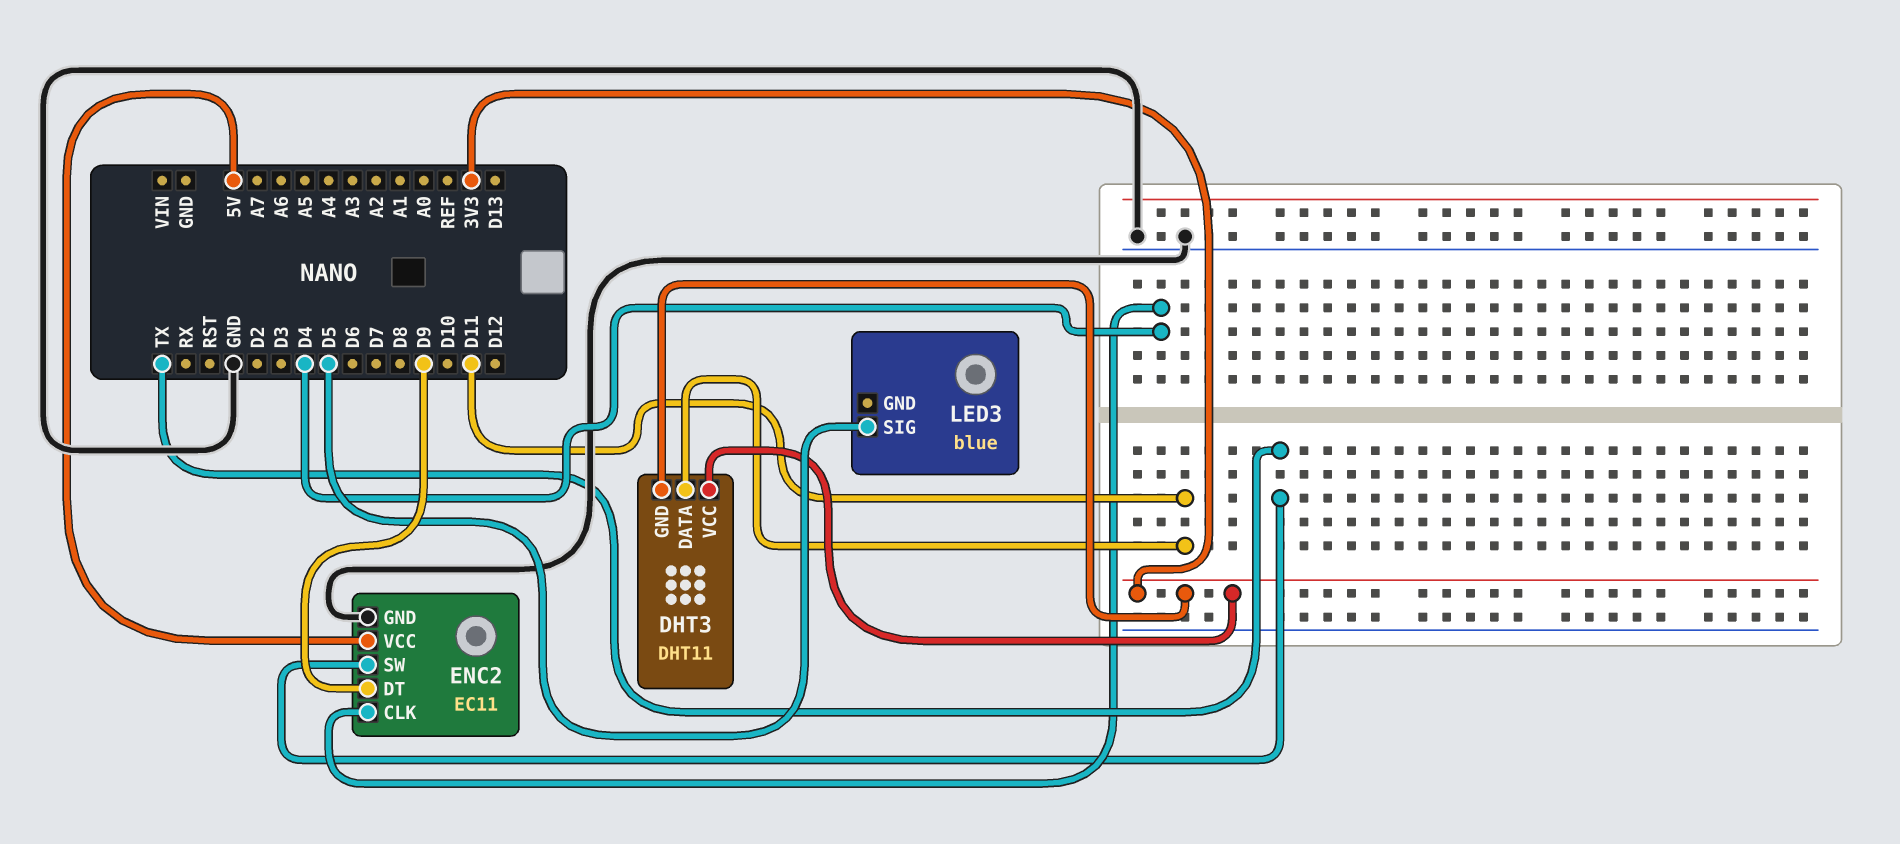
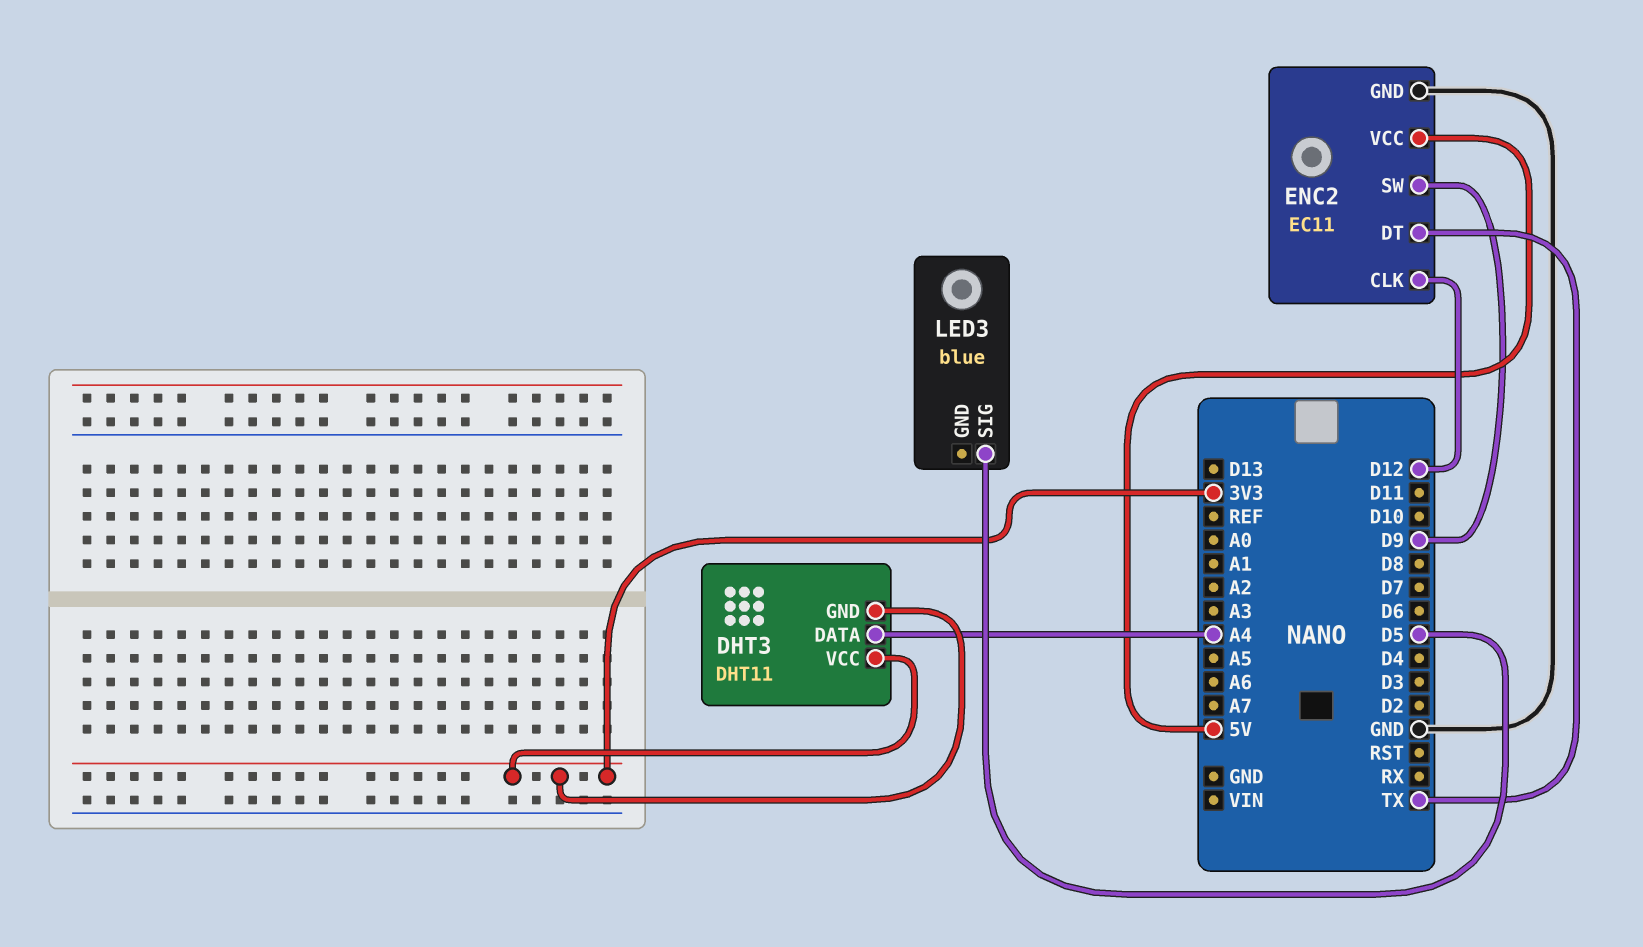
DHT3 pin DATA: D11 -> A4
ENC2 pin CLK: D4 -> D12
ENC2 pin DT: D9 -> TX
ENC2 pin SW: TX -> D9

